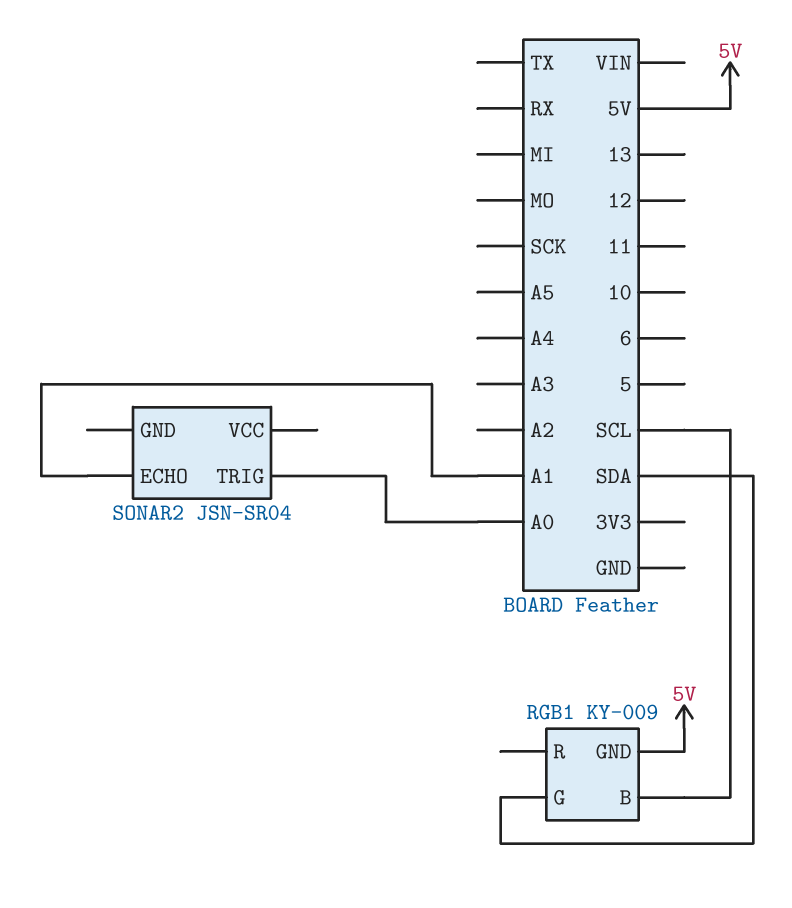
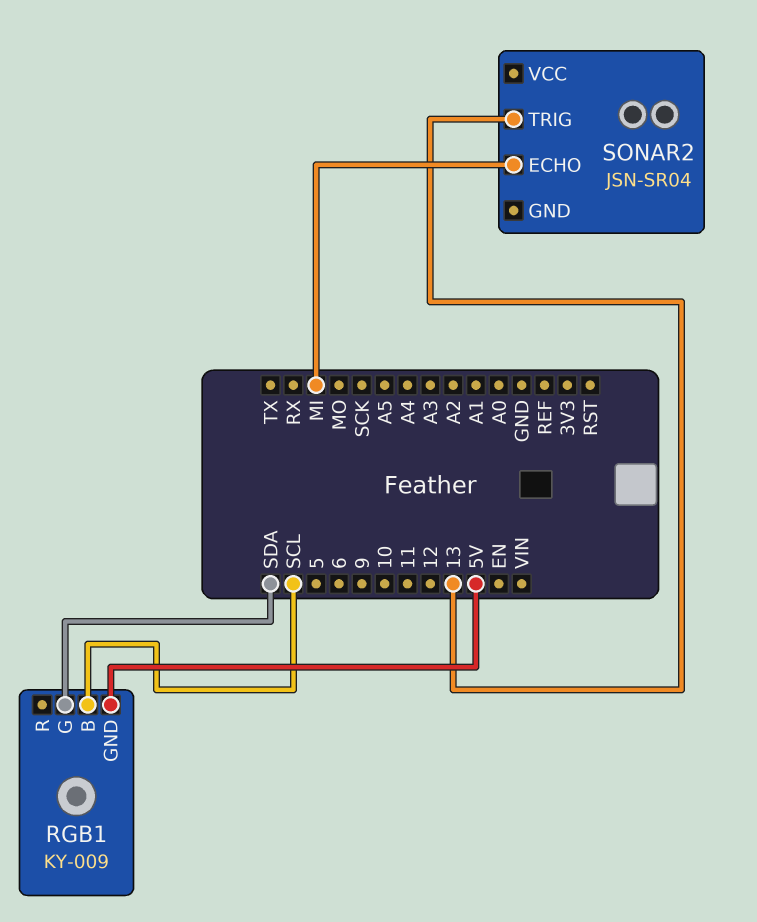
SONAR2 pin ECHO: A1 -> MI
SONAR2 pin TRIG: A0 -> 13

